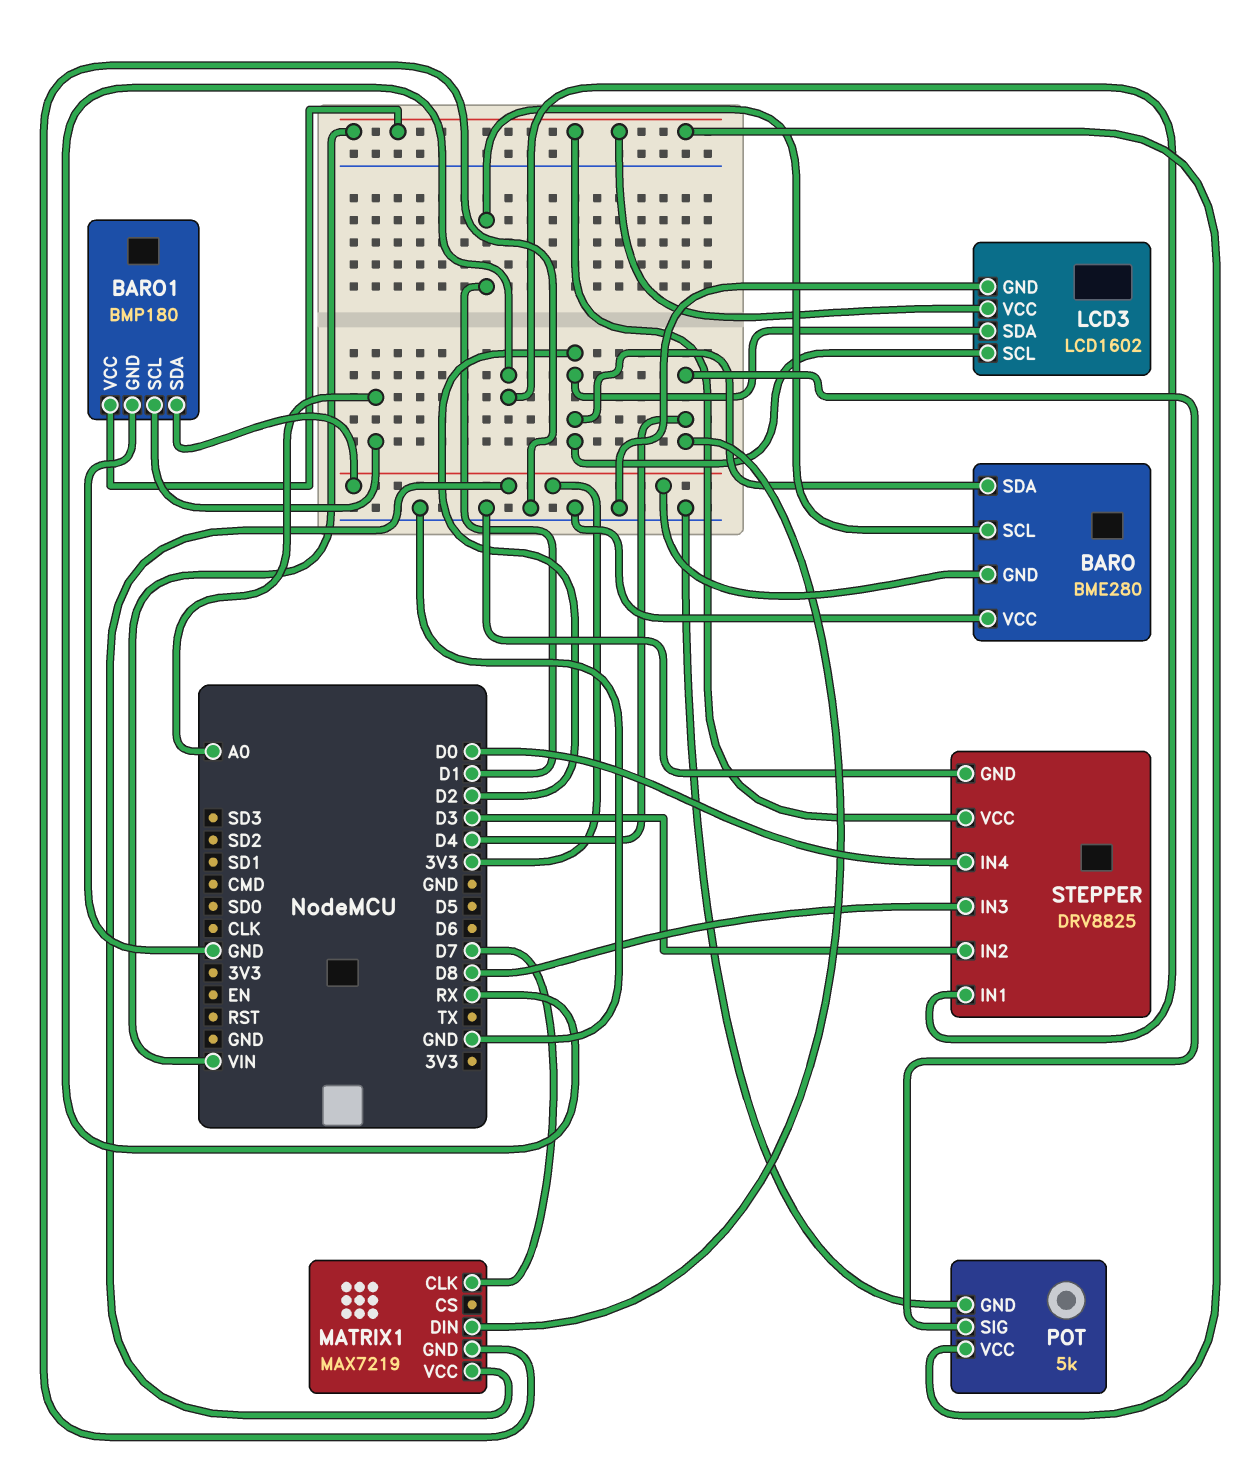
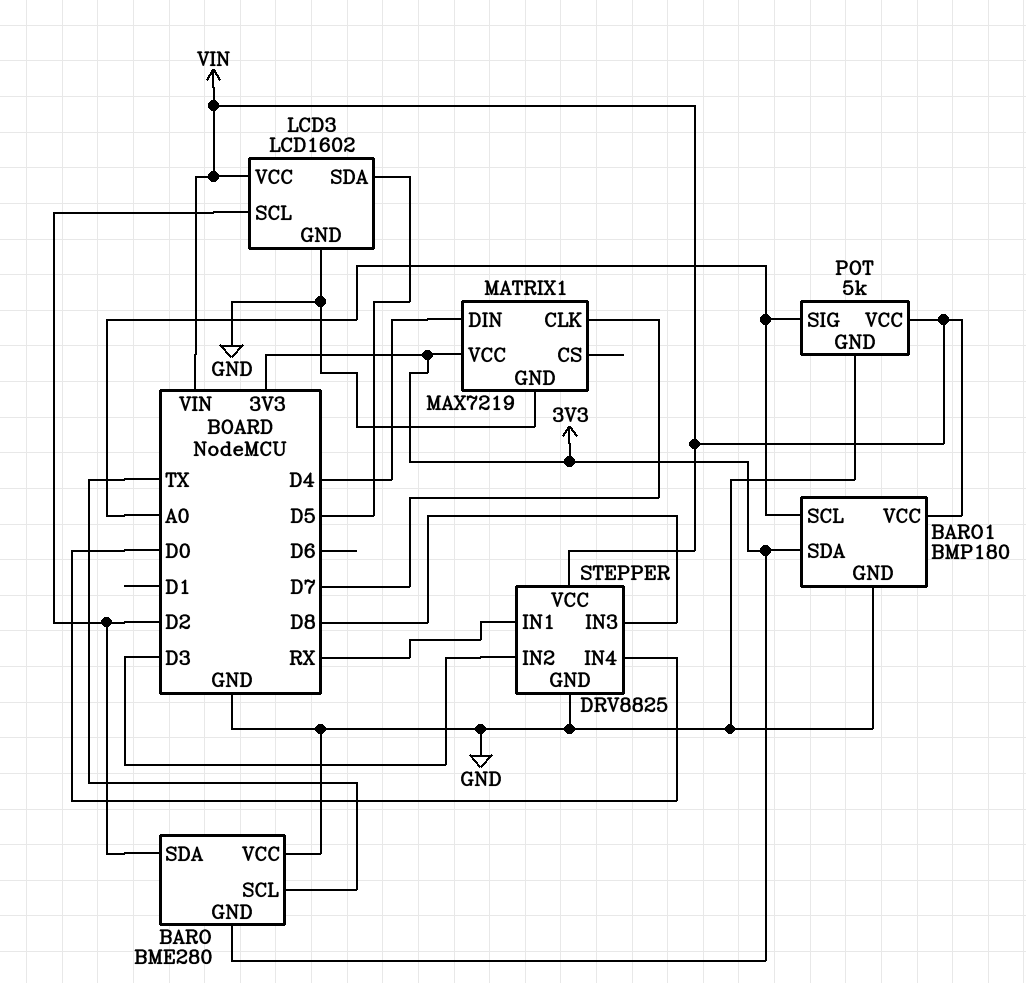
BARO pin SCL: D1 -> TX
LCD3 pin SDA: D2 -> D5
POT pin SIG: D4 -> A0

